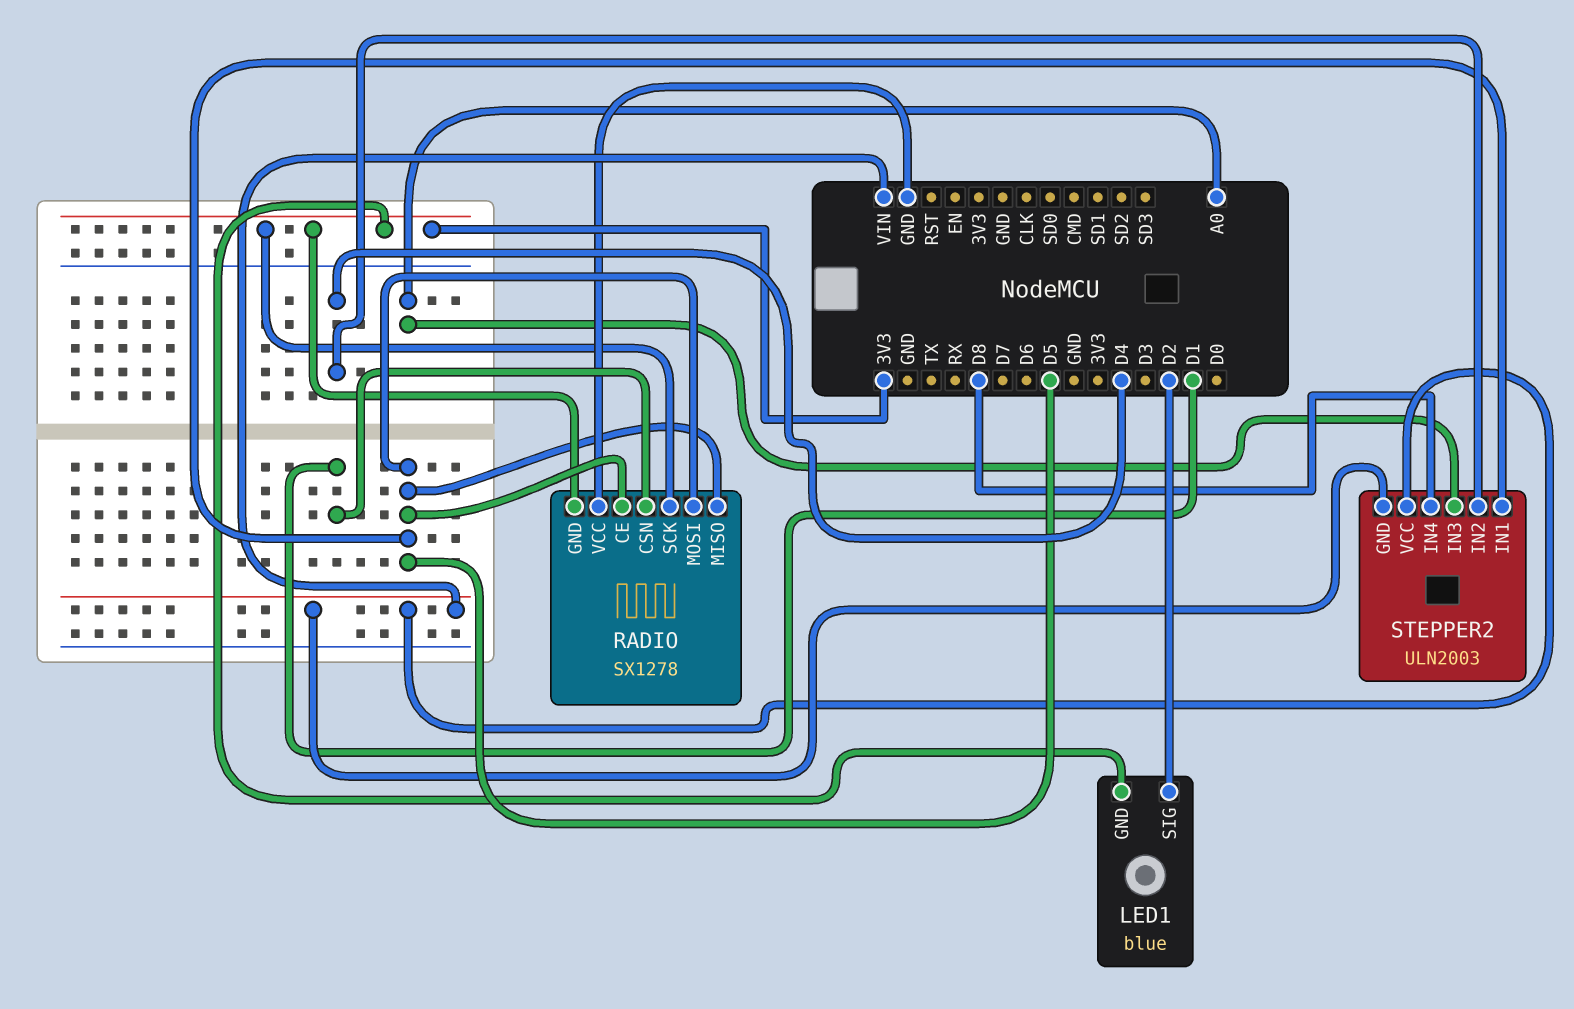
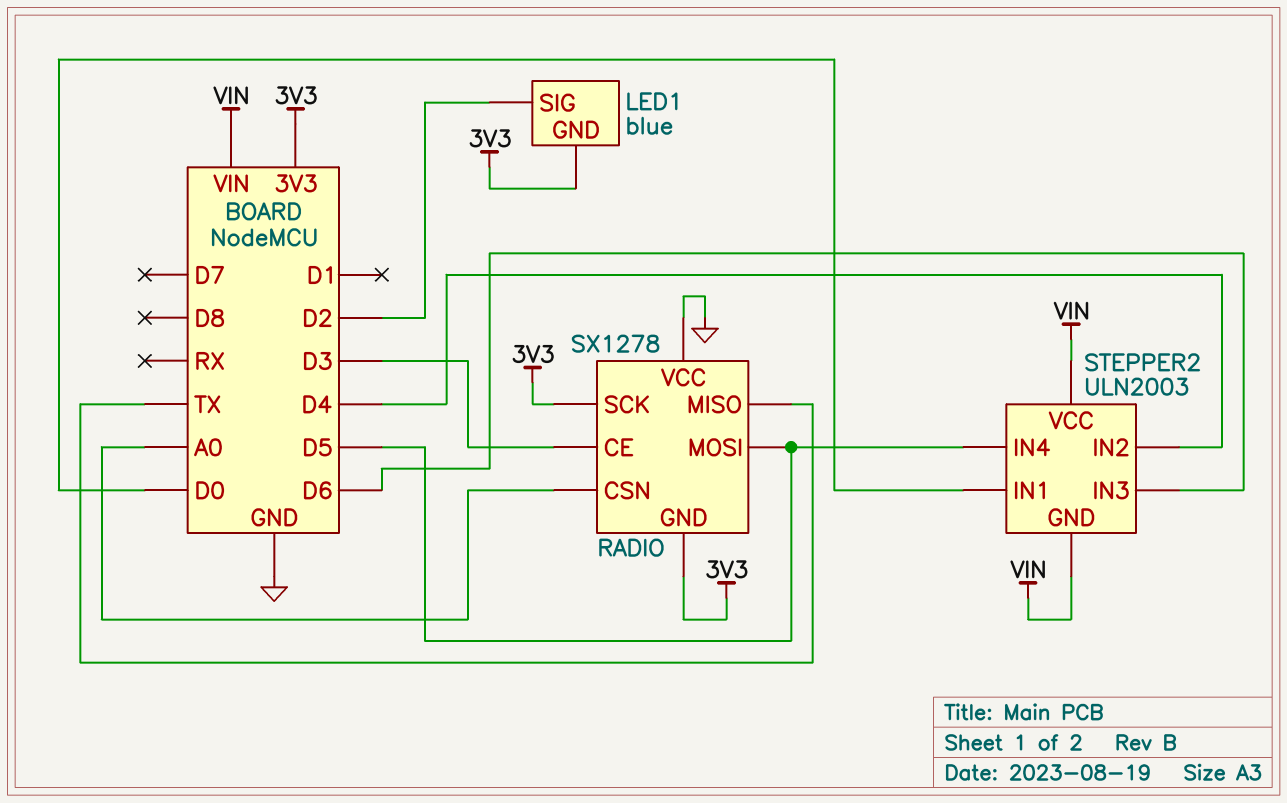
RADIO pin CE: D5 -> D3
RADIO pin CSN: D1 -> A0
RADIO pin MISO: D5 -> TX
STEPPER2 pin IN1: D5 -> D0
STEPPER2 pin IN3: A0 -> D6
STEPPER2 pin IN4: D8 -> D5

